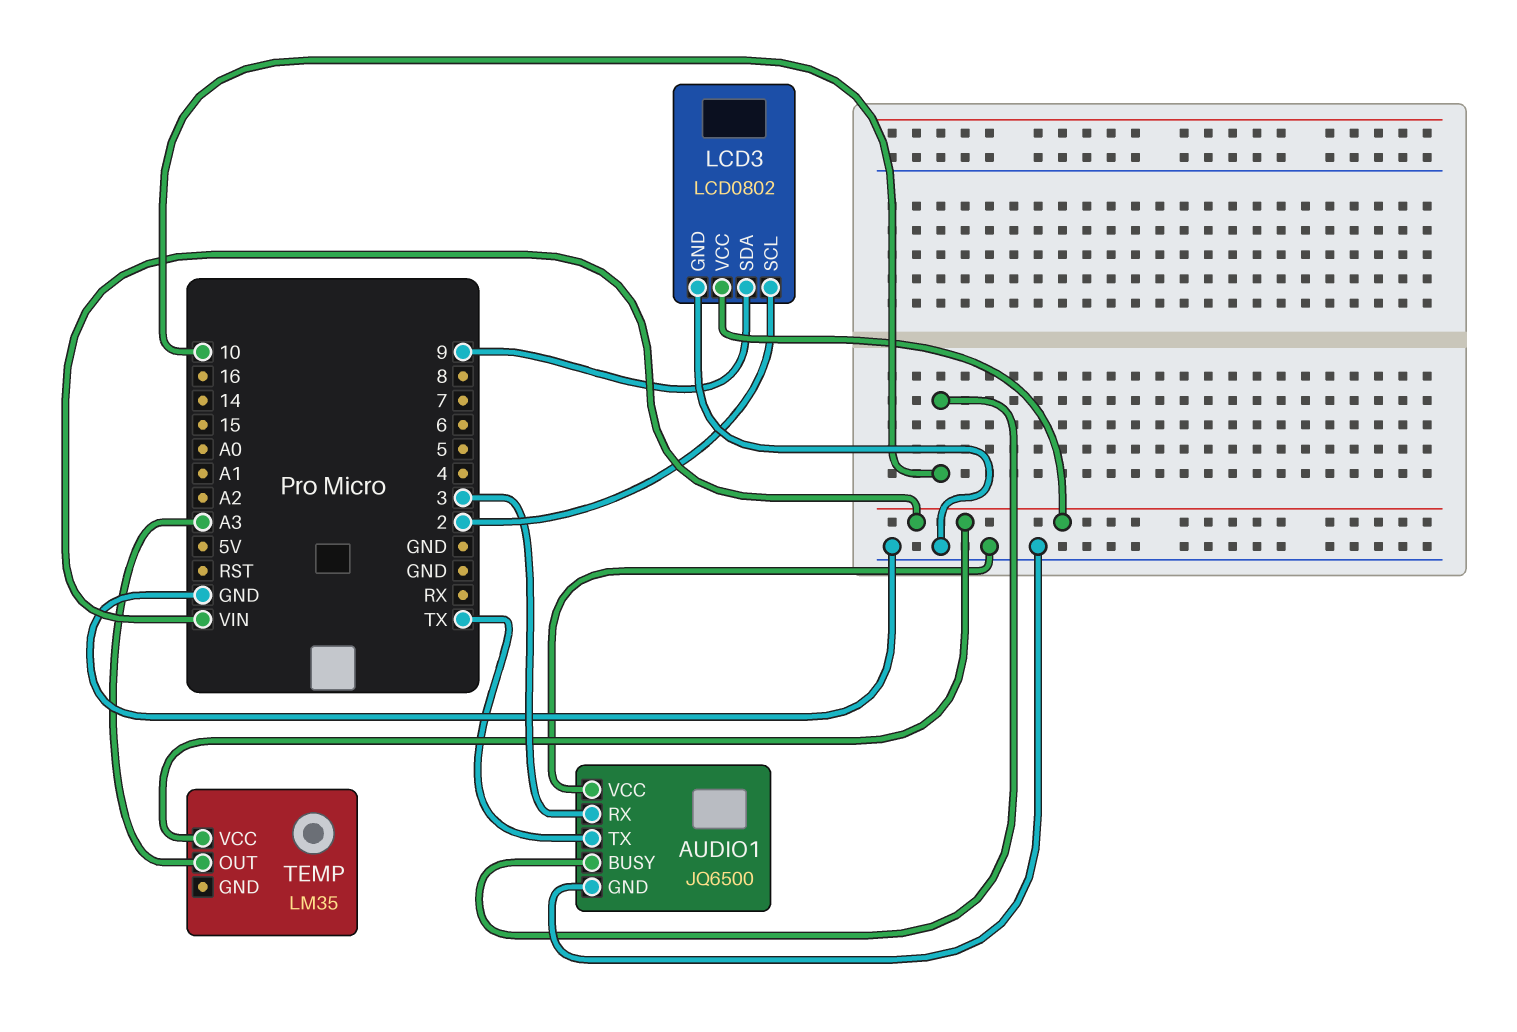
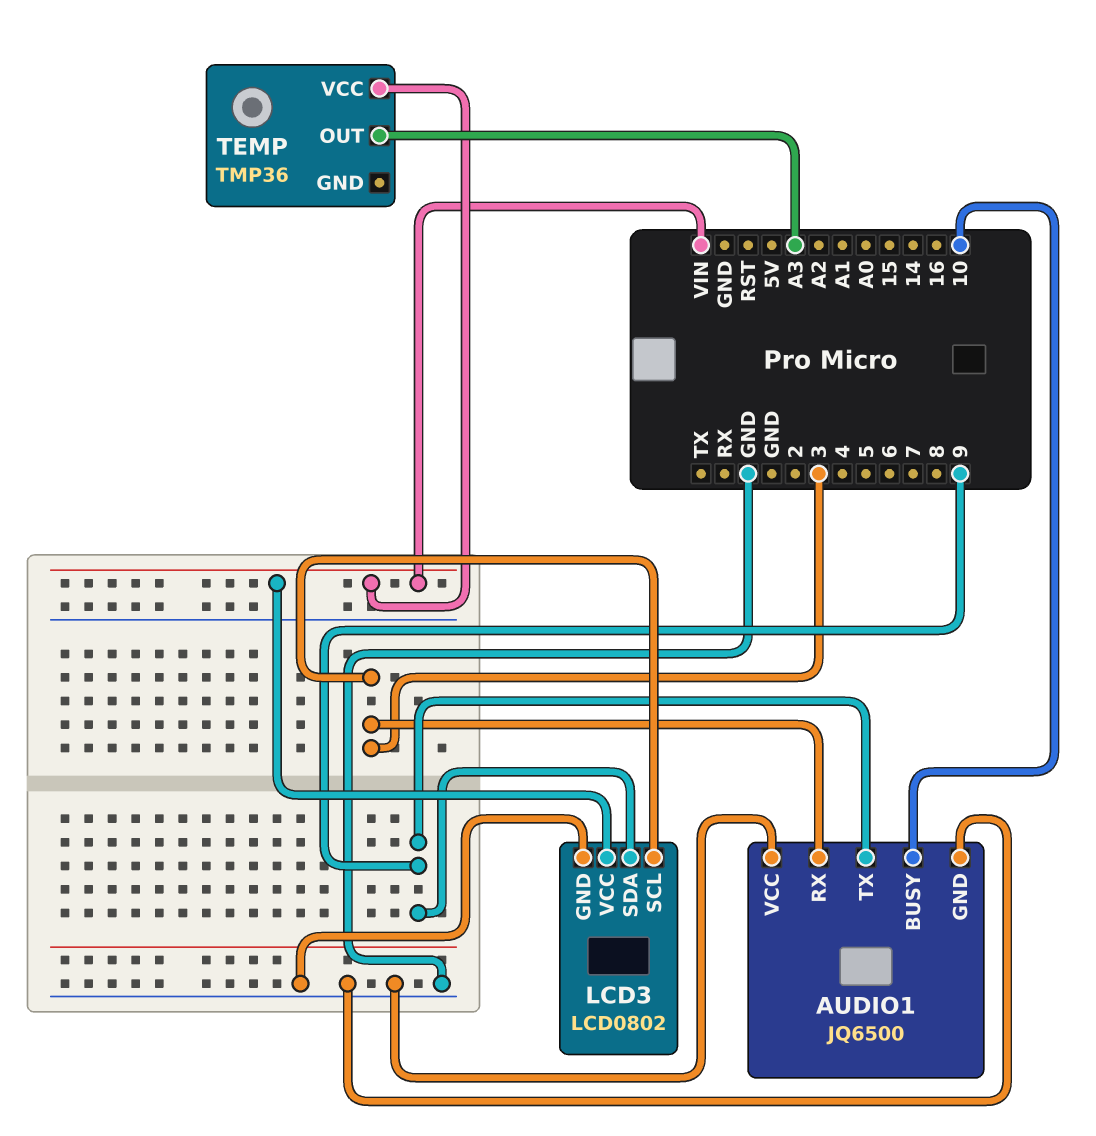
AUDIO1 pin TX: TX -> 9
LCD3 pin SCL: 2 -> 3
TEMP: LM35 -> TMP36

